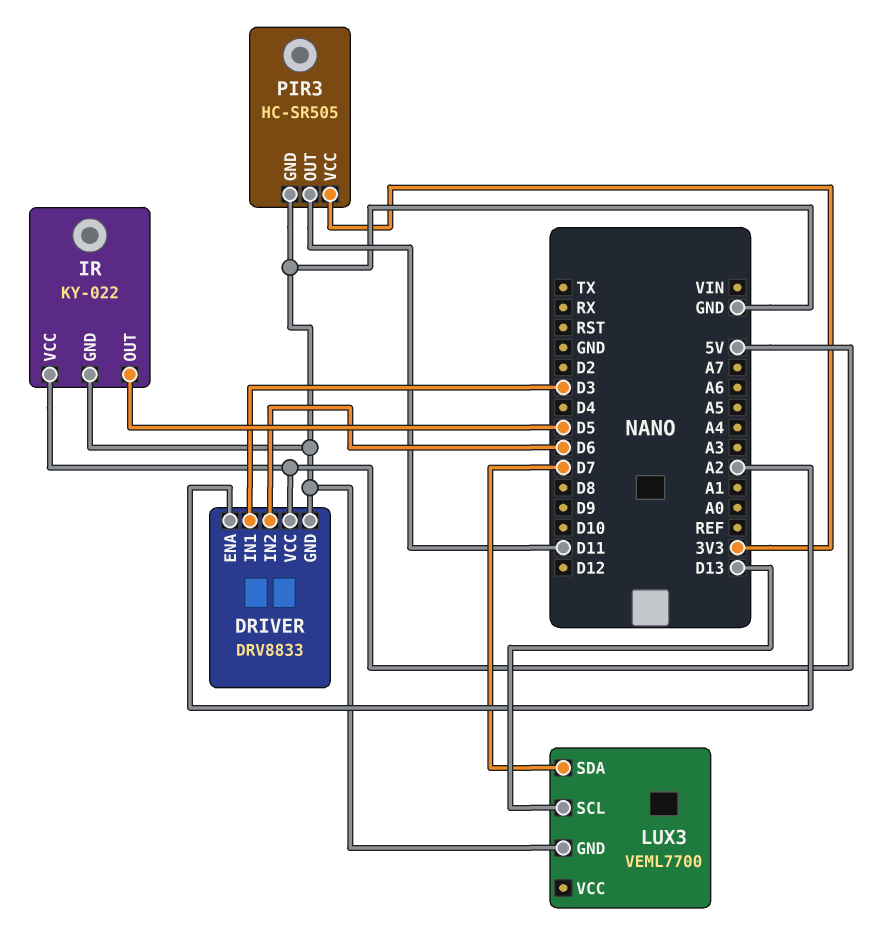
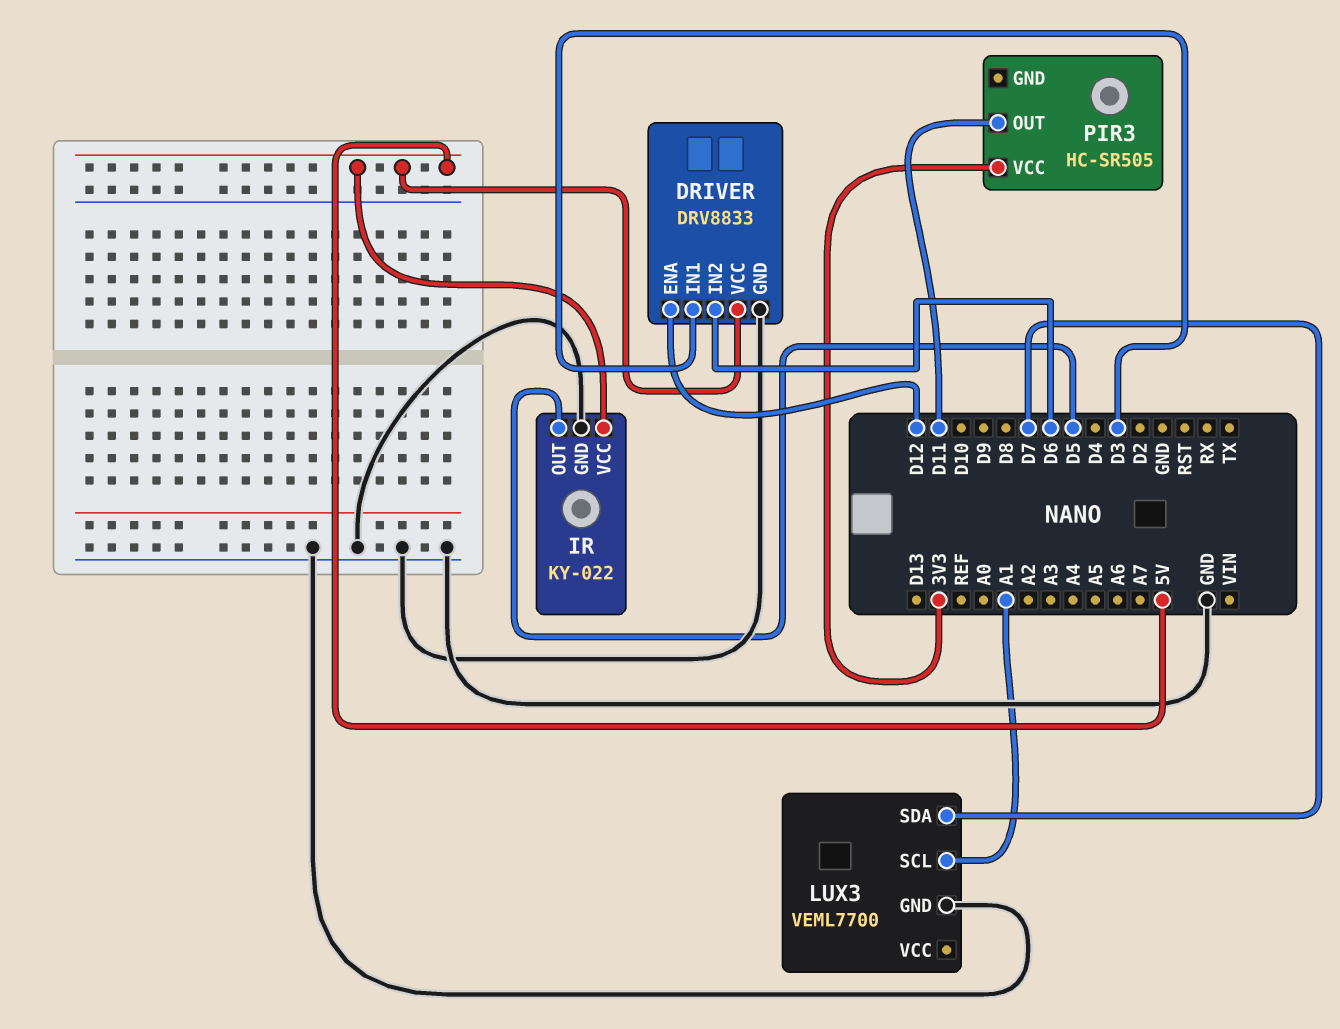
DRIVER pin ENA: A2 -> D12
LUX3 pin SCL: D13 -> A1
PIR3 pin GND: GND -> none

